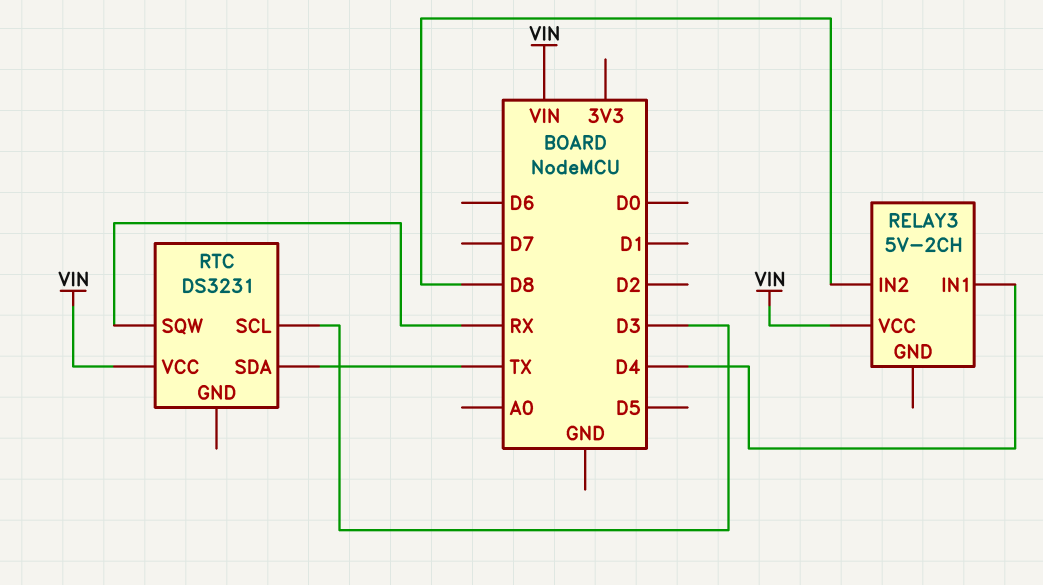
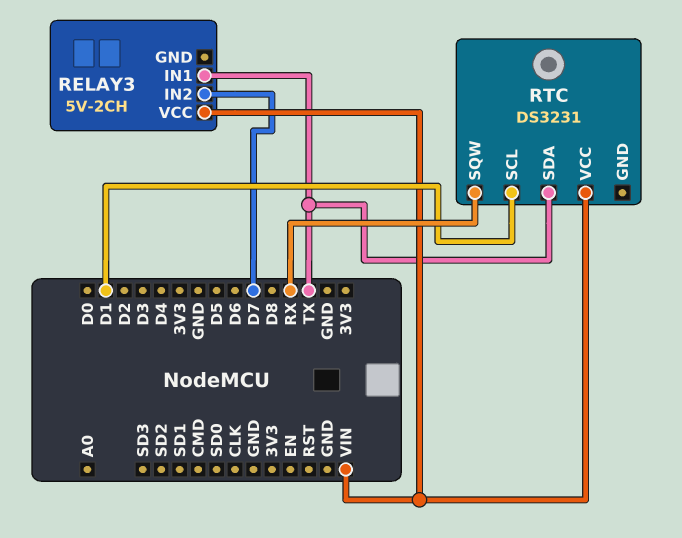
RELAY3 pin IN1: D4 -> TX
RELAY3 pin IN2: D8 -> D7
RTC pin SCL: D3 -> D1

